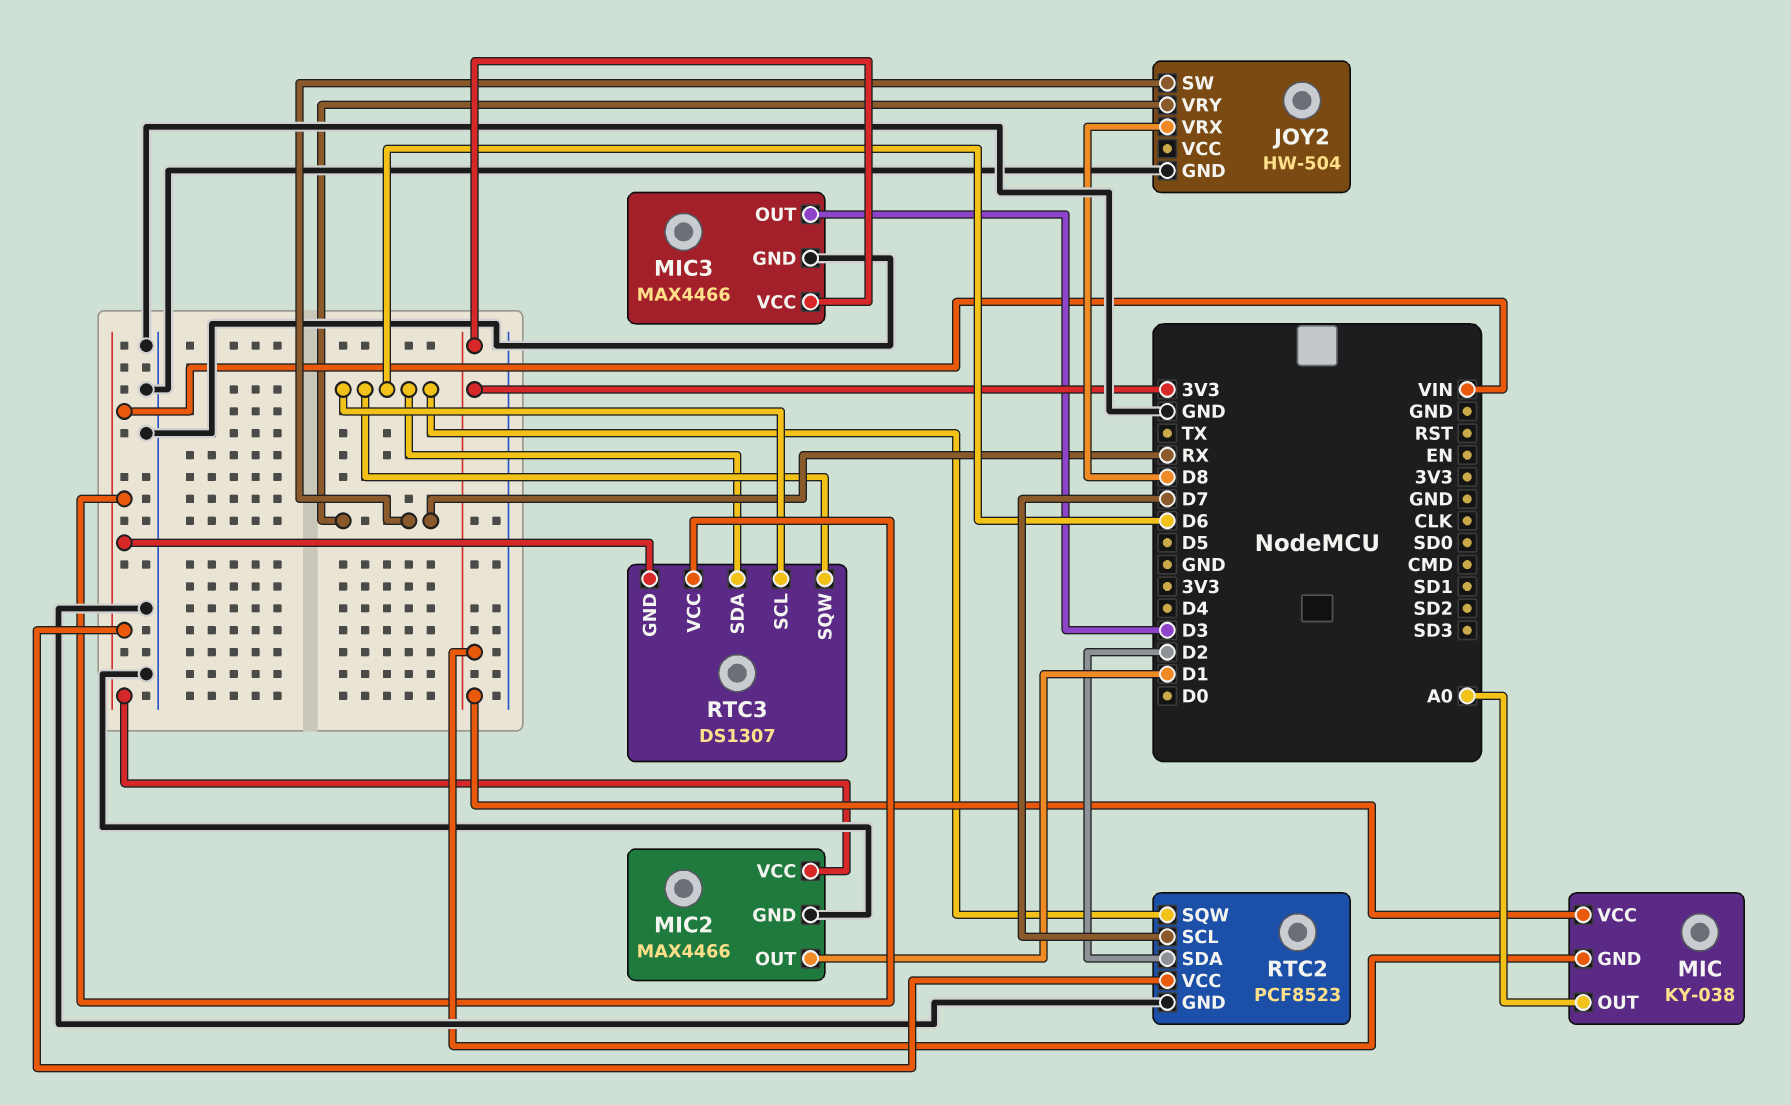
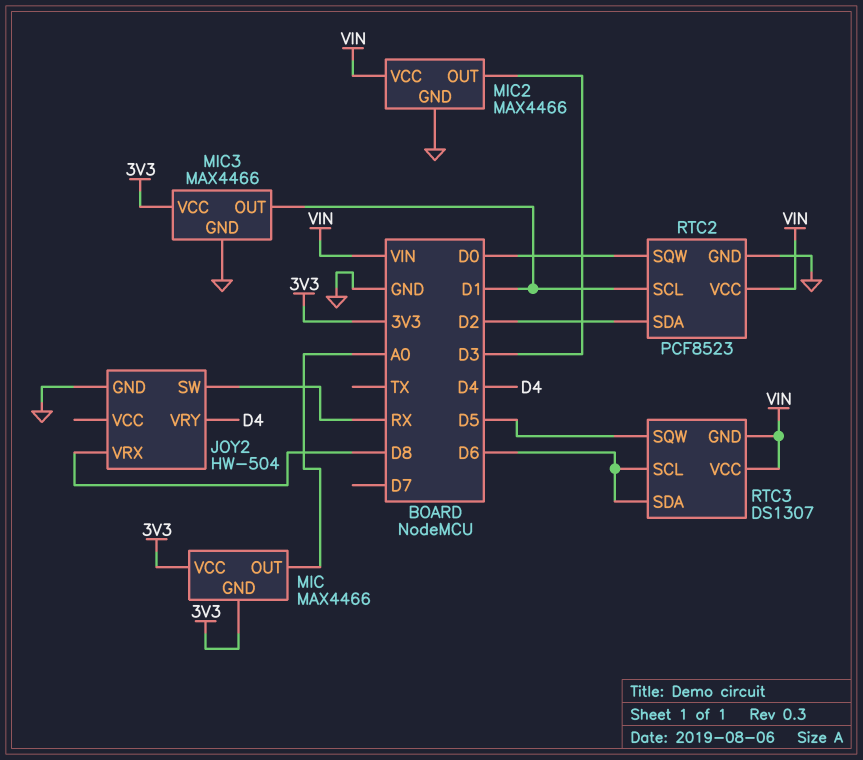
JOY2 pin VRY: RX -> D4
MIC: KY-038 -> MAX4466
MIC2 pin OUT: D1 -> D3
MIC3 pin OUT: D3 -> D1
RTC2 pin SCL: D7 -> D1
RTC2 pin SQW: D6 -> D0
RTC3 pin SQW: D6 -> D5

